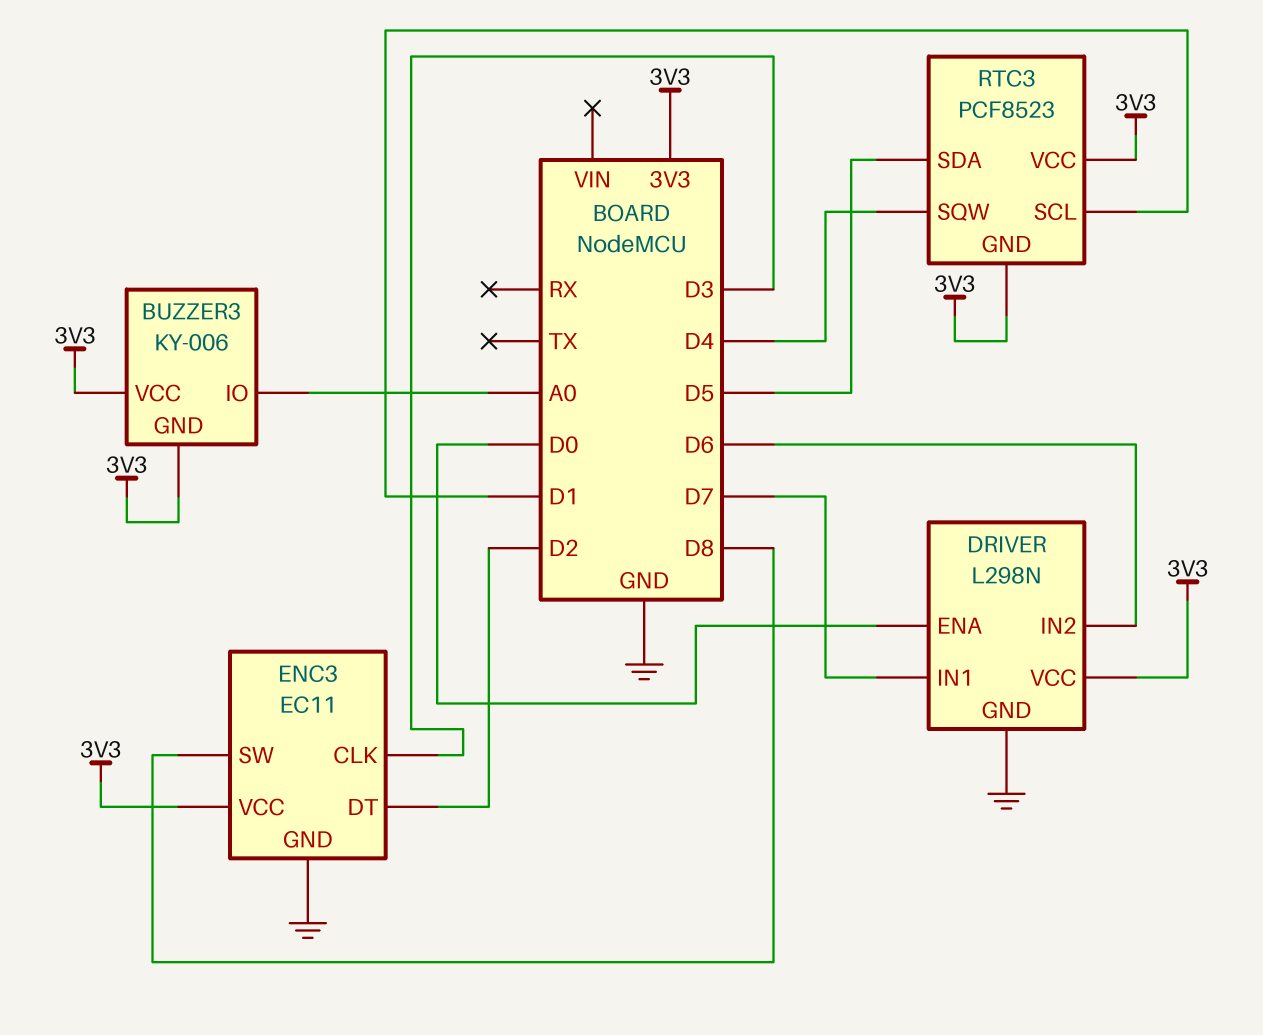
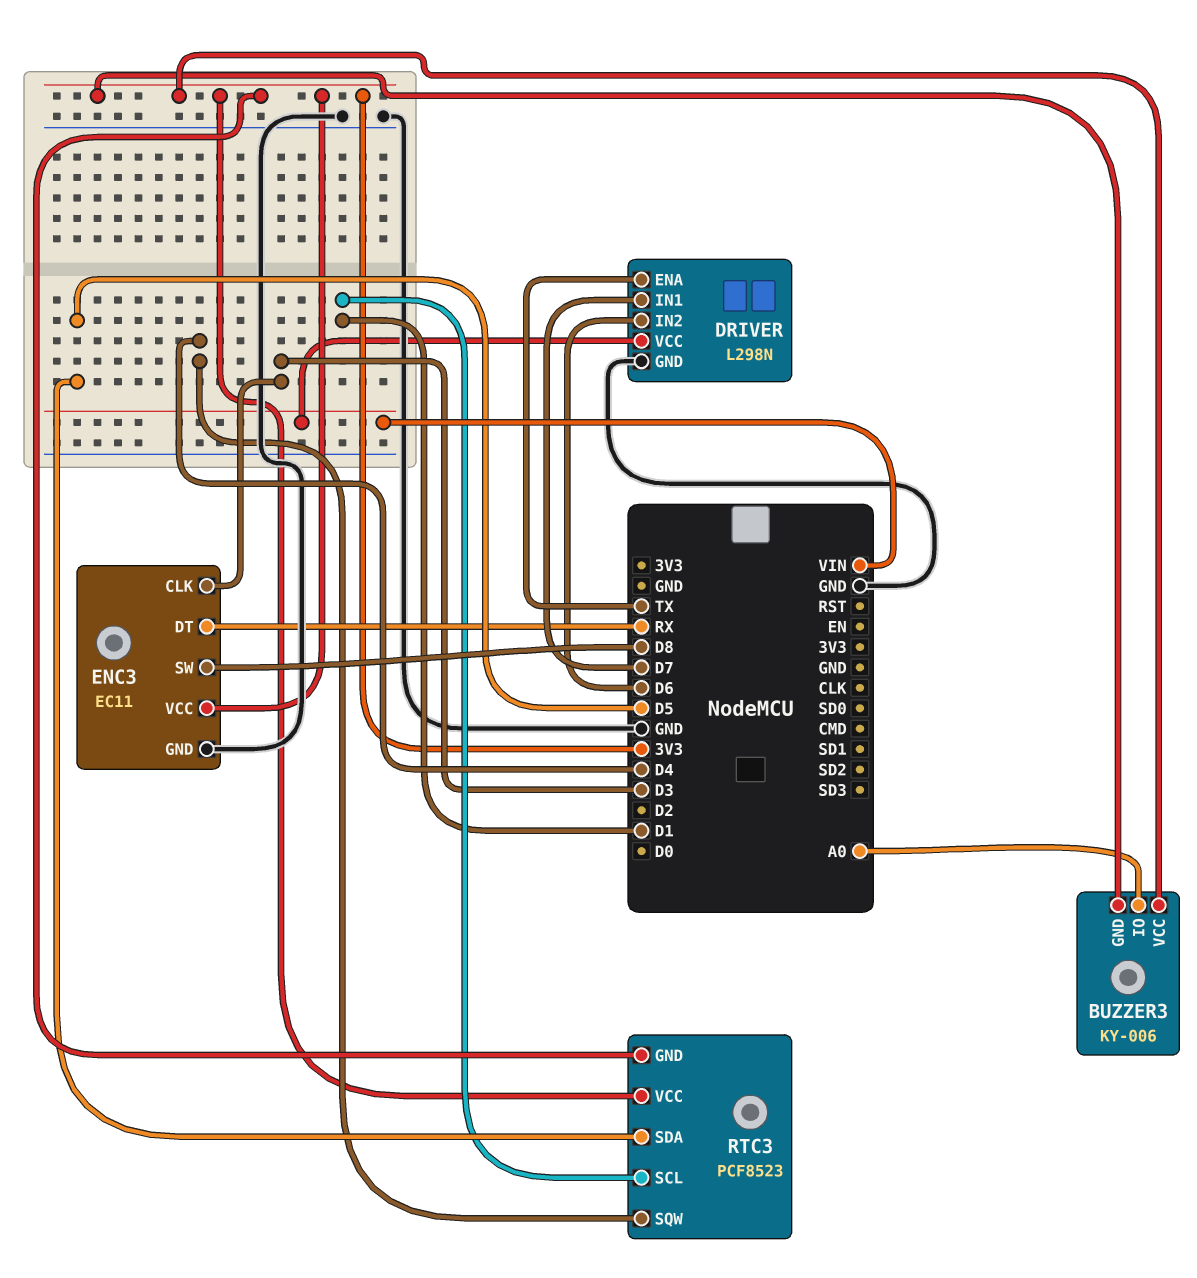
DRIVER pin ENA: D0 -> TX
DRIVER pin VCC: 3V3 -> VIN
ENC3 pin DT: D2 -> RX

